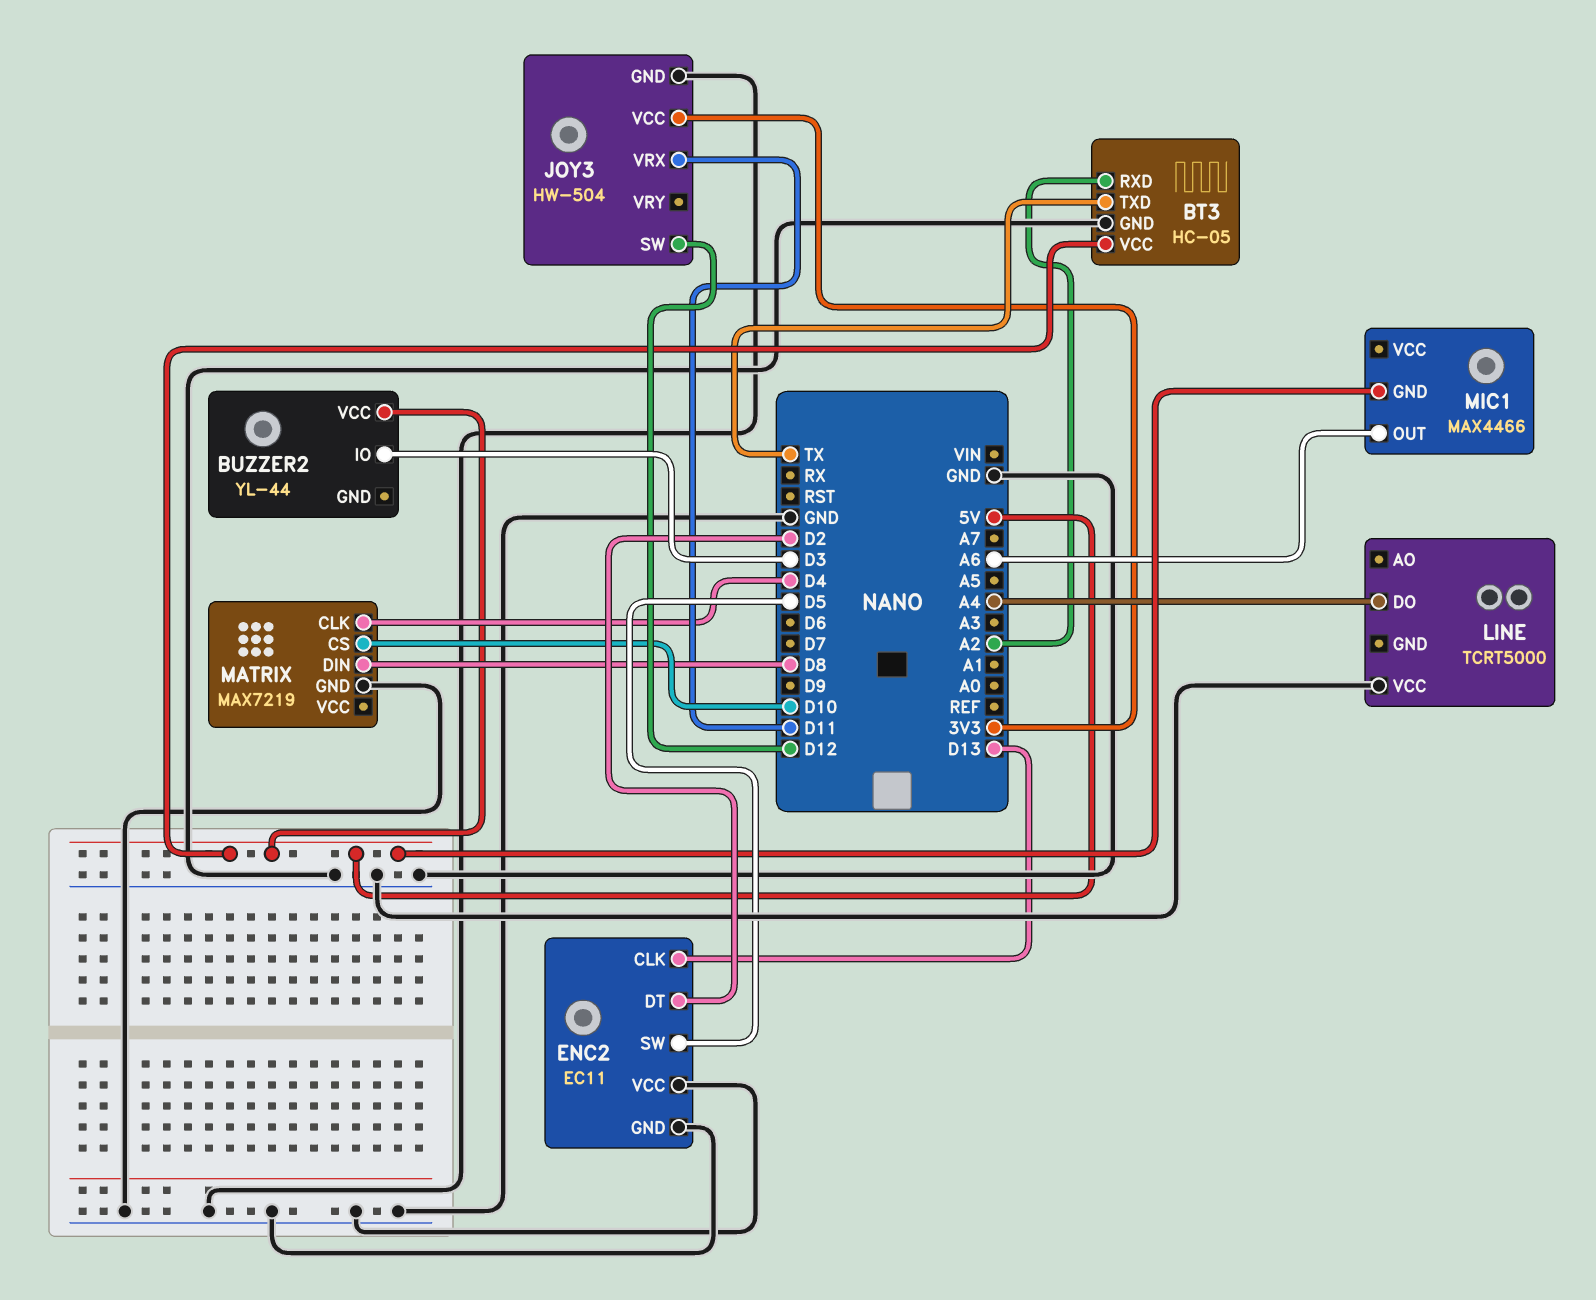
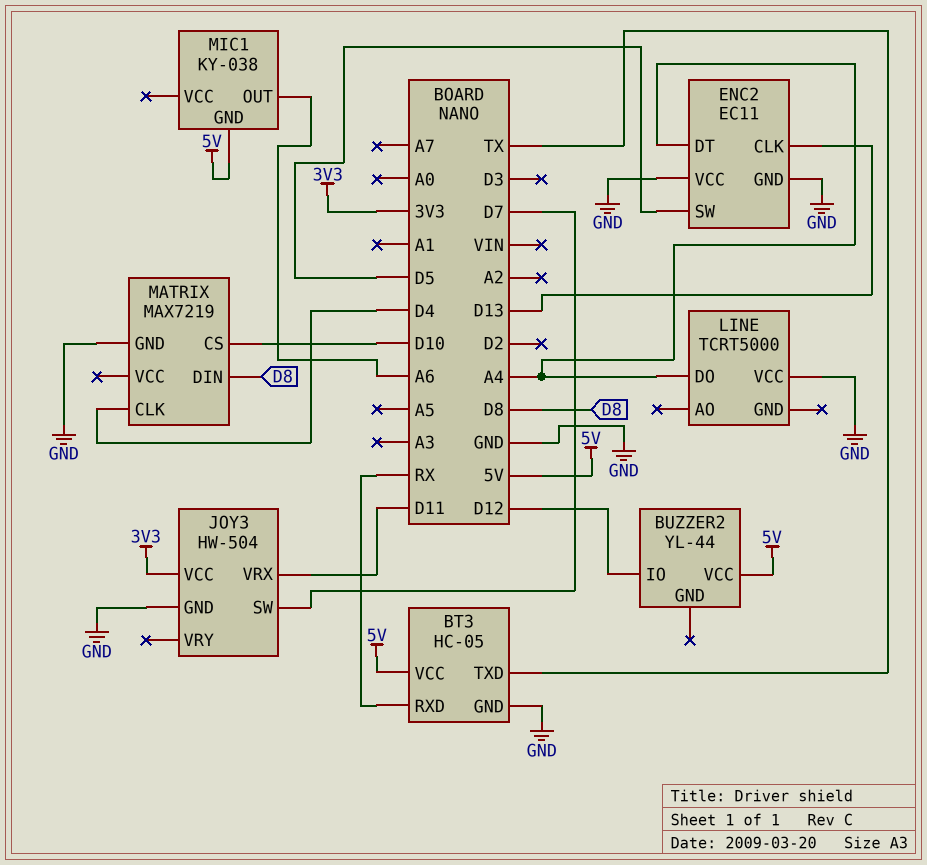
BT3 pin RXD: A2 -> RX
BUZZER2 pin IO: D3 -> D12
ENC2 pin DT: D2 -> A4
JOY3 pin SW: D12 -> D7
MIC1: MAX4466 -> KY-038

